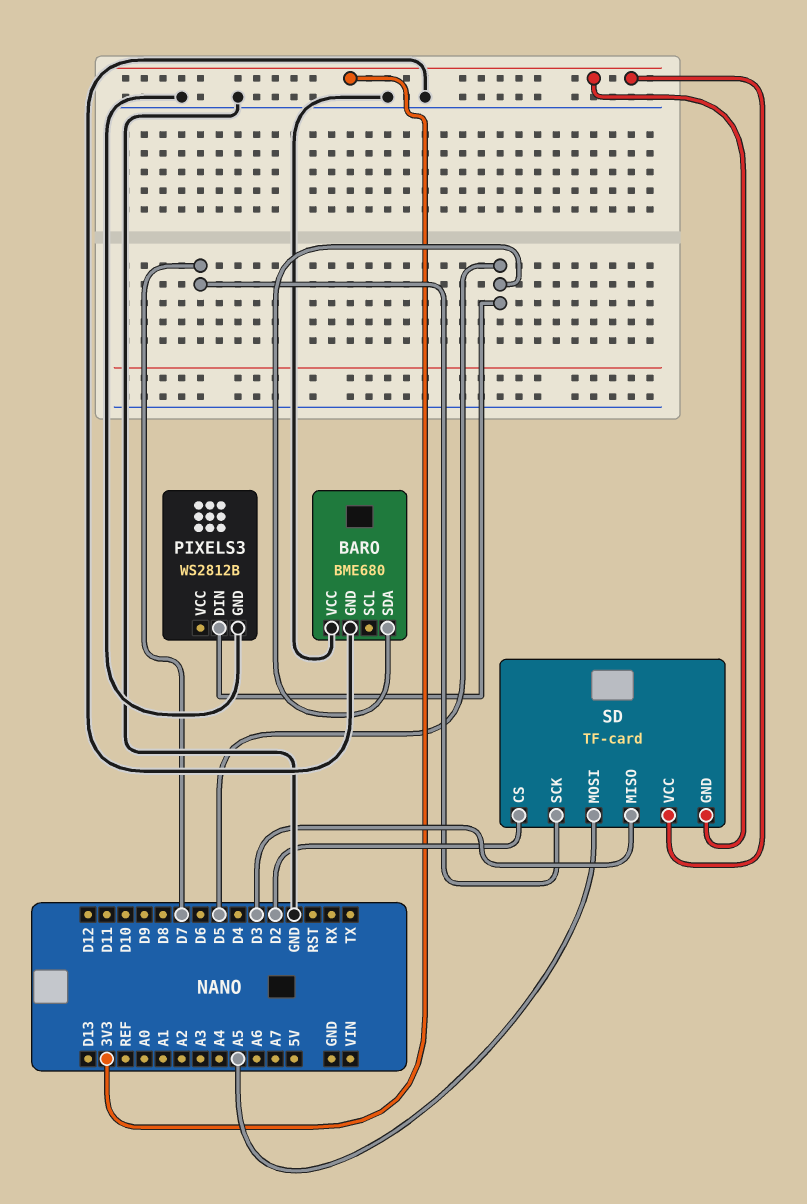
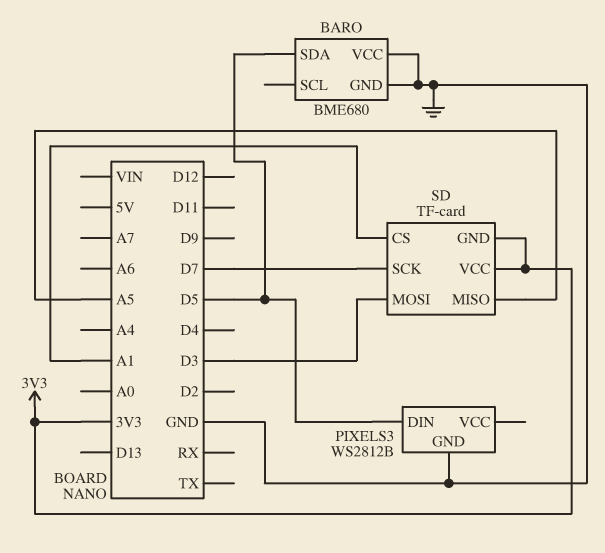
SD pin CS: D2 -> A1
SD pin MISO: D3 -> A5
SD pin MOSI: A5 -> D3

